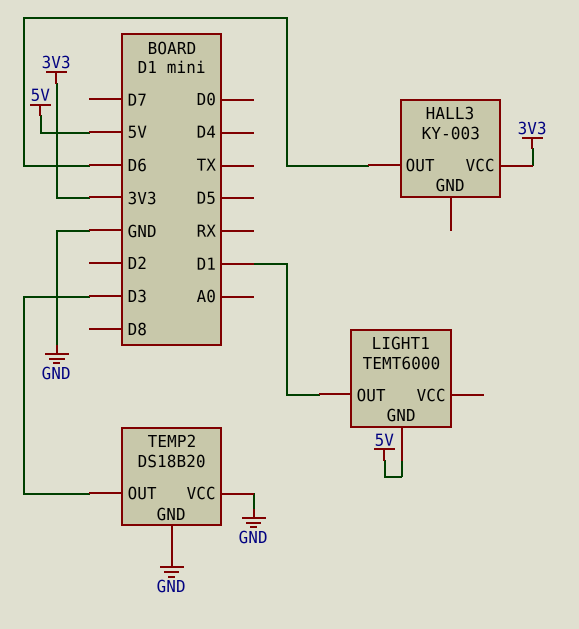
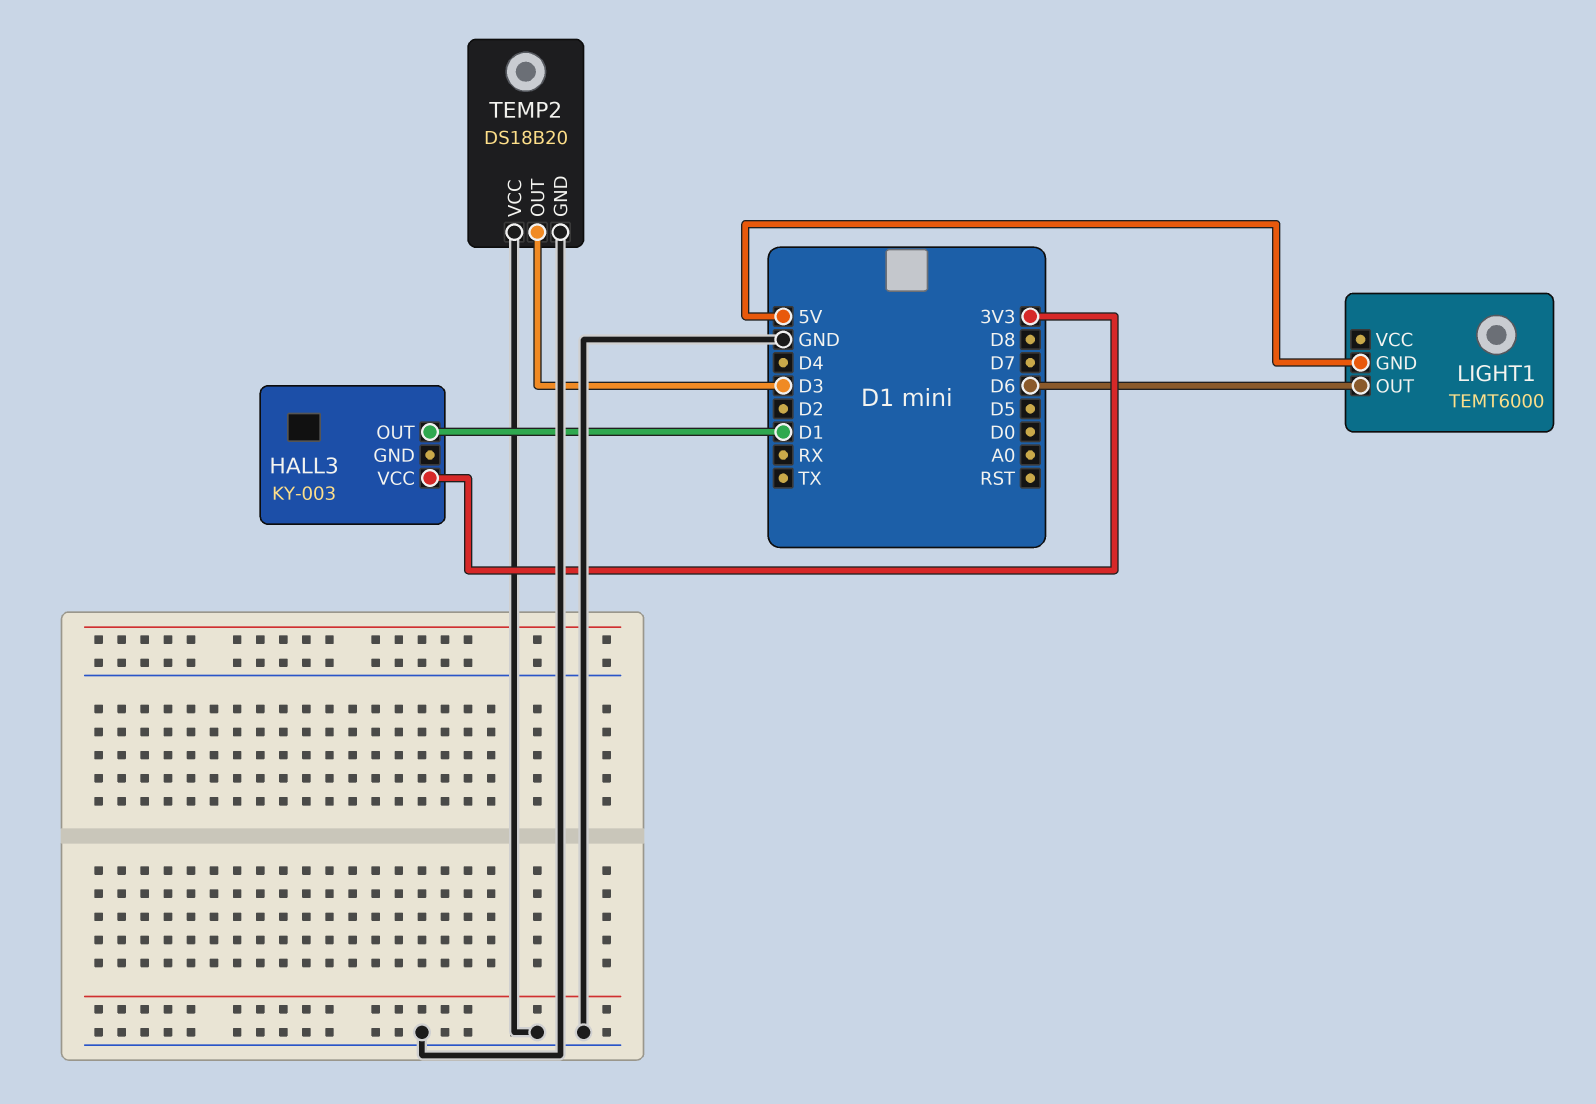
HALL3 pin OUT: D6 -> D1
LIGHT1 pin OUT: D1 -> D6

